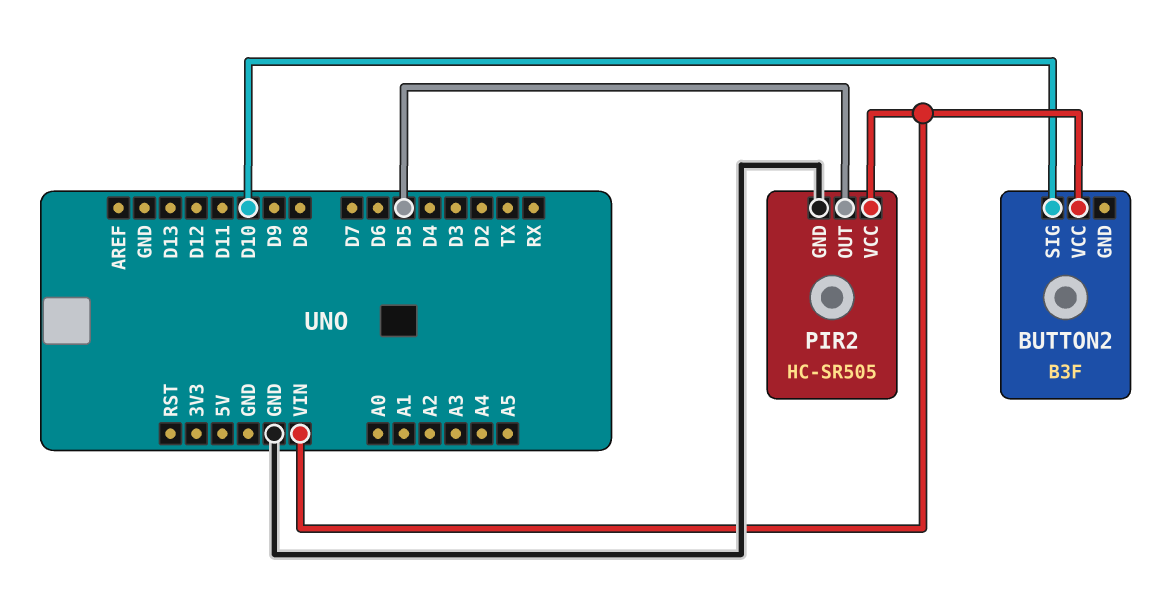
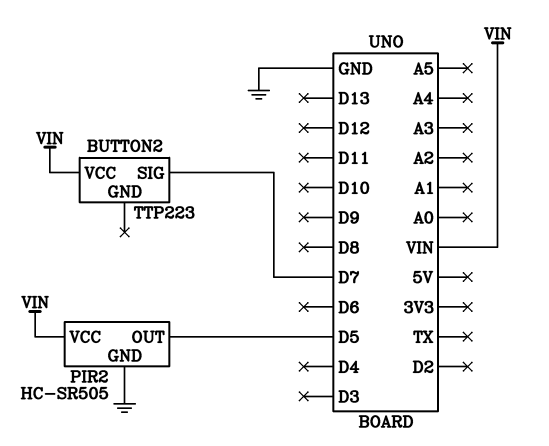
BUTTON2: B3F -> TTP223
BUTTON2 pin SIG: D10 -> D7

